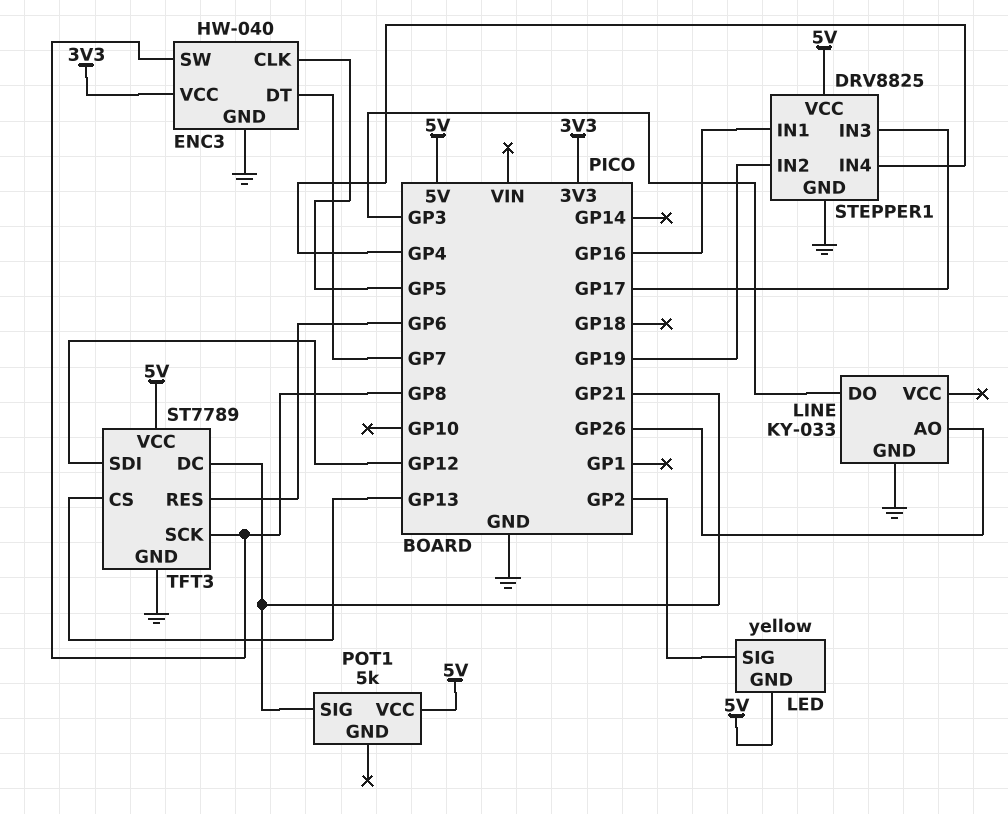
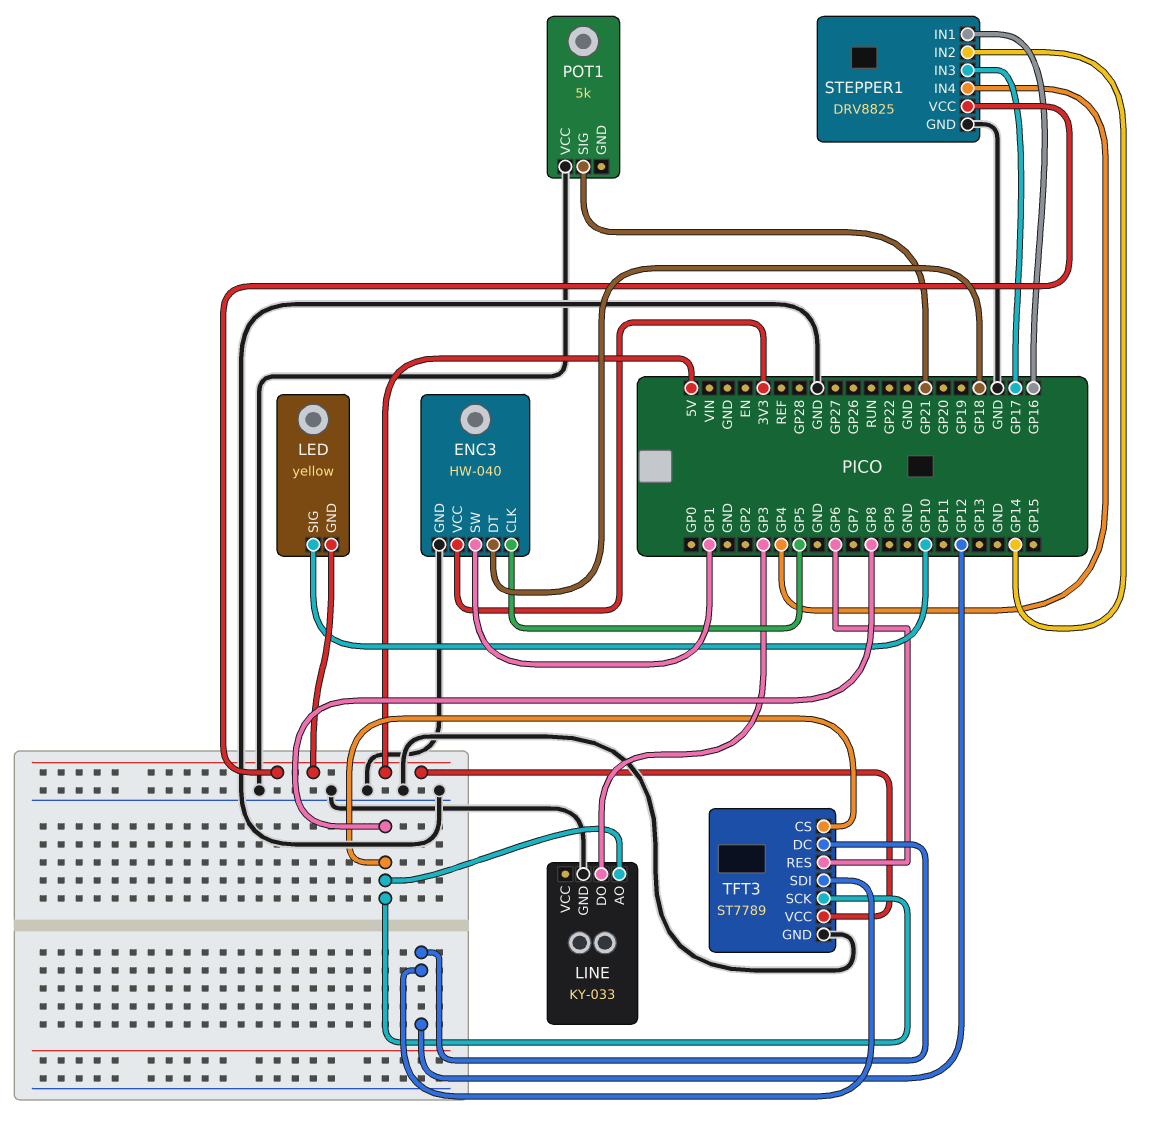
ENC3 pin DT: GP7 -> GP18
ENC3 pin SW: GP8 -> GP1
LED pin SIG: GP2 -> GP10
LINE pin AO: GP26 -> GP8
POT1 pin VCC: 5V -> GND
STEPPER1 pin IN2: GP19 -> GP14
TFT3 pin CS: GP13 -> GP8
TFT3 pin DC: GP21 -> GP12

